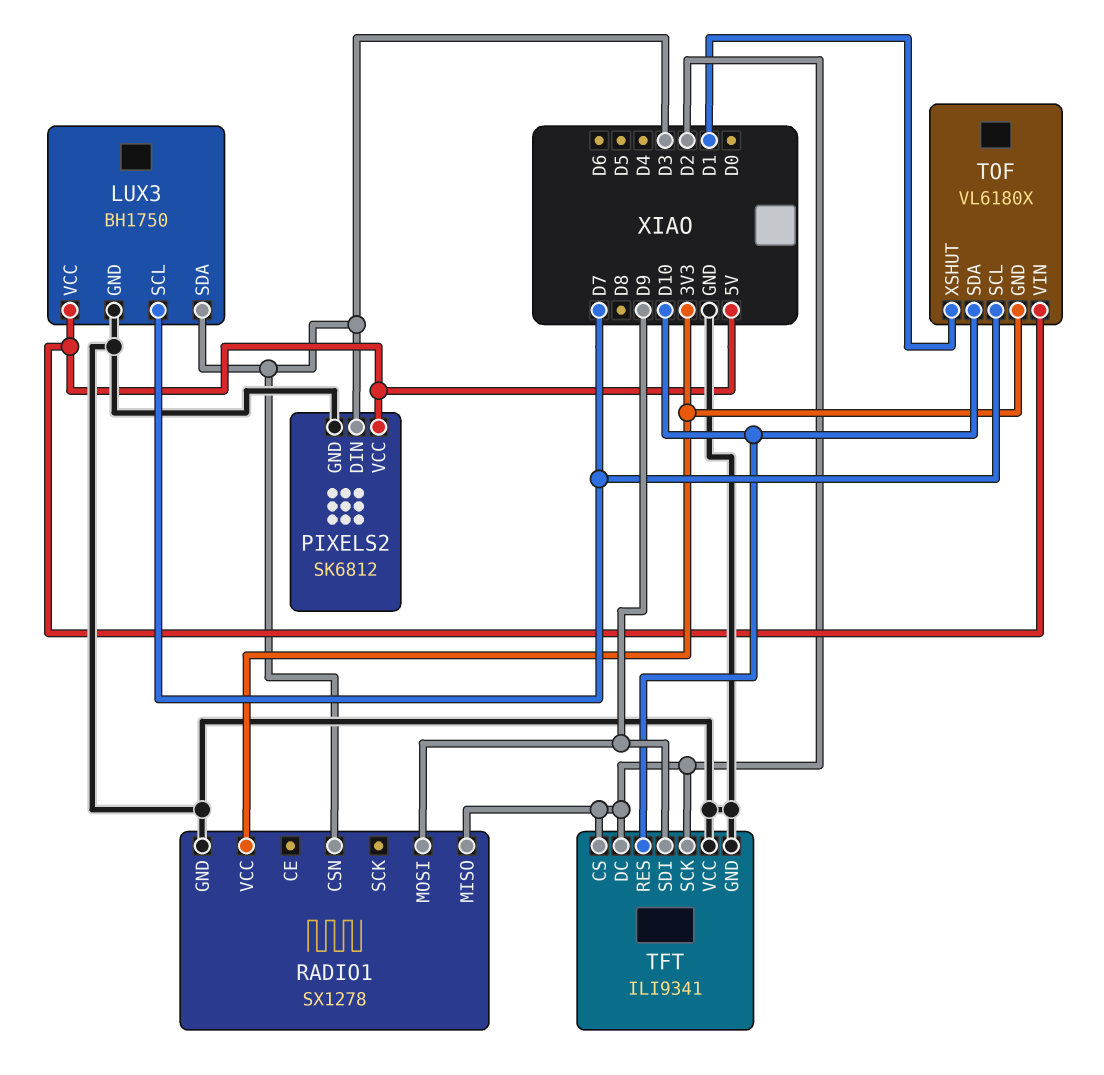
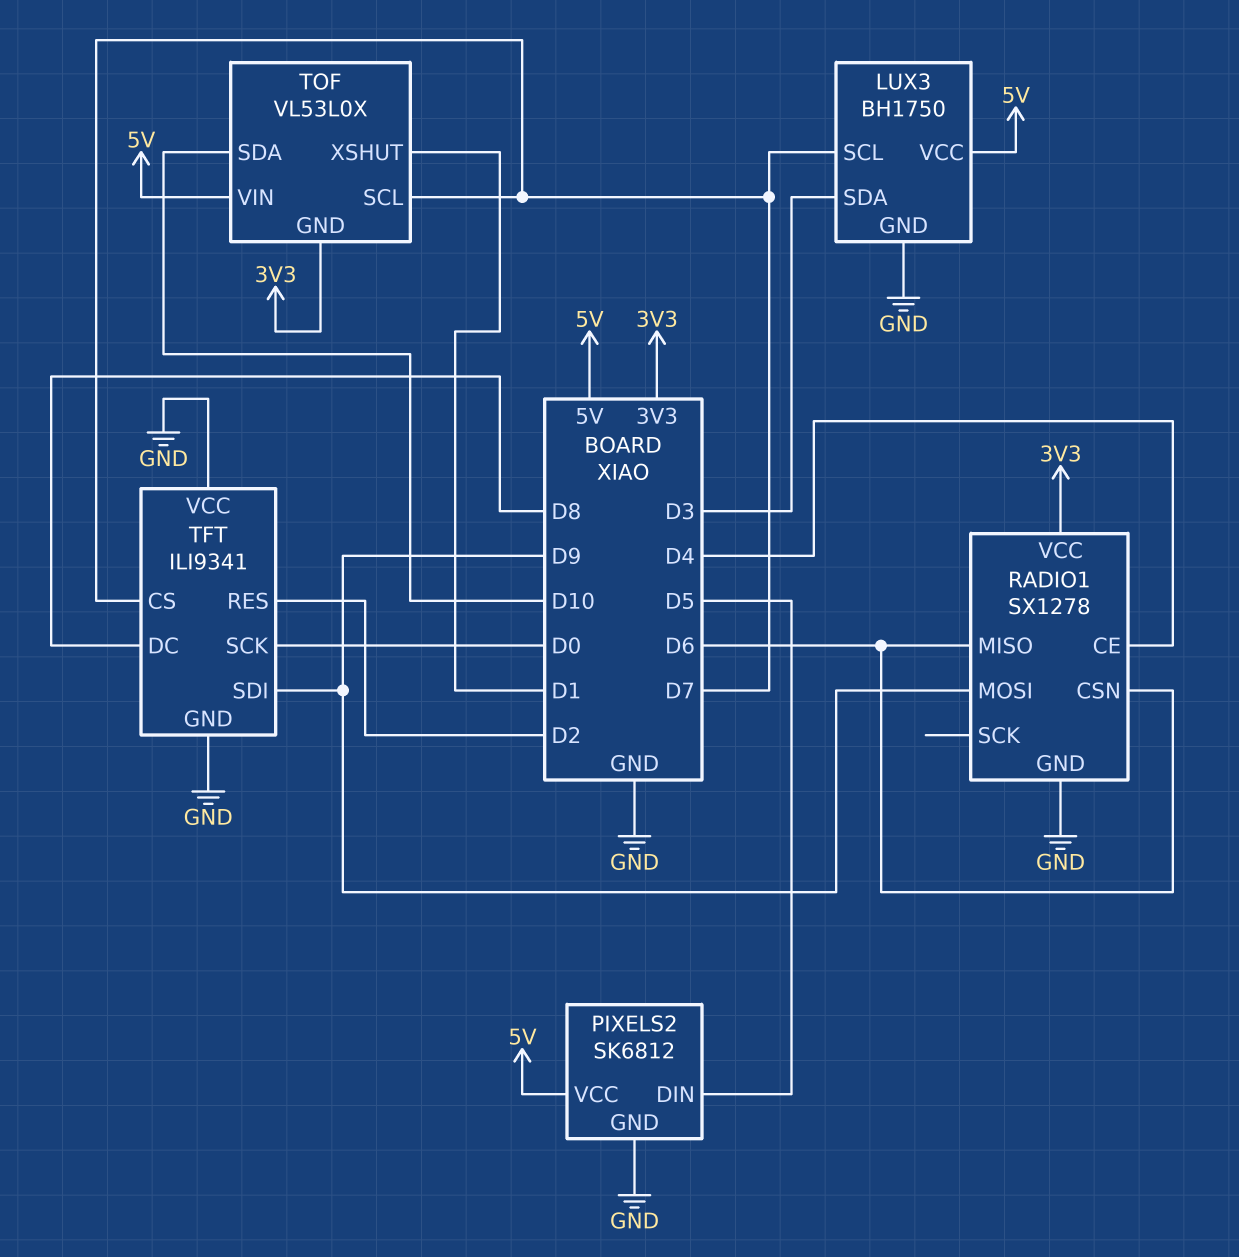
PIXELS2 pin DIN: D3 -> D5
RADIO1 pin CE: none -> D4
RADIO1 pin CSN: D3 -> D6
RADIO1 pin MISO: D2 -> D6
TFT pin CS: D2 -> D7
TFT pin DC: D2 -> D8
TFT pin RES: D10 -> D2
TFT pin SCK: D2 -> D0
TOF: VL6180X -> VL53L0X

